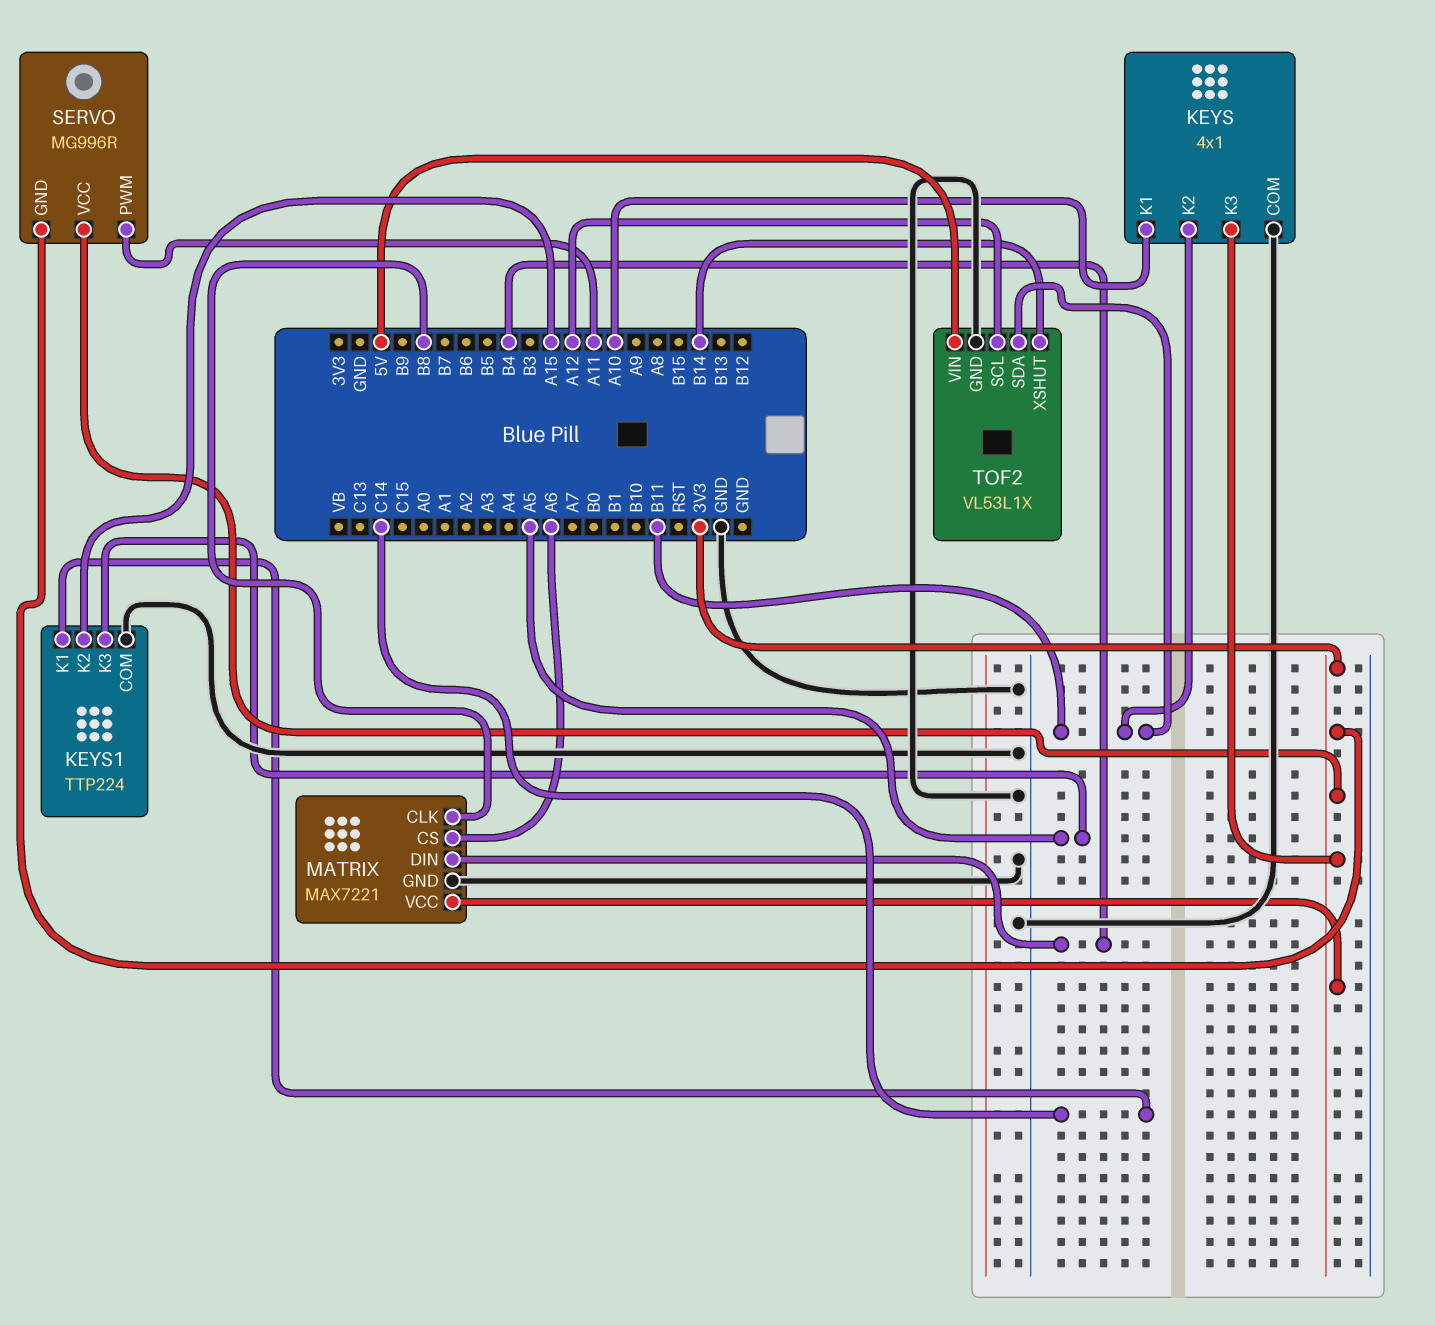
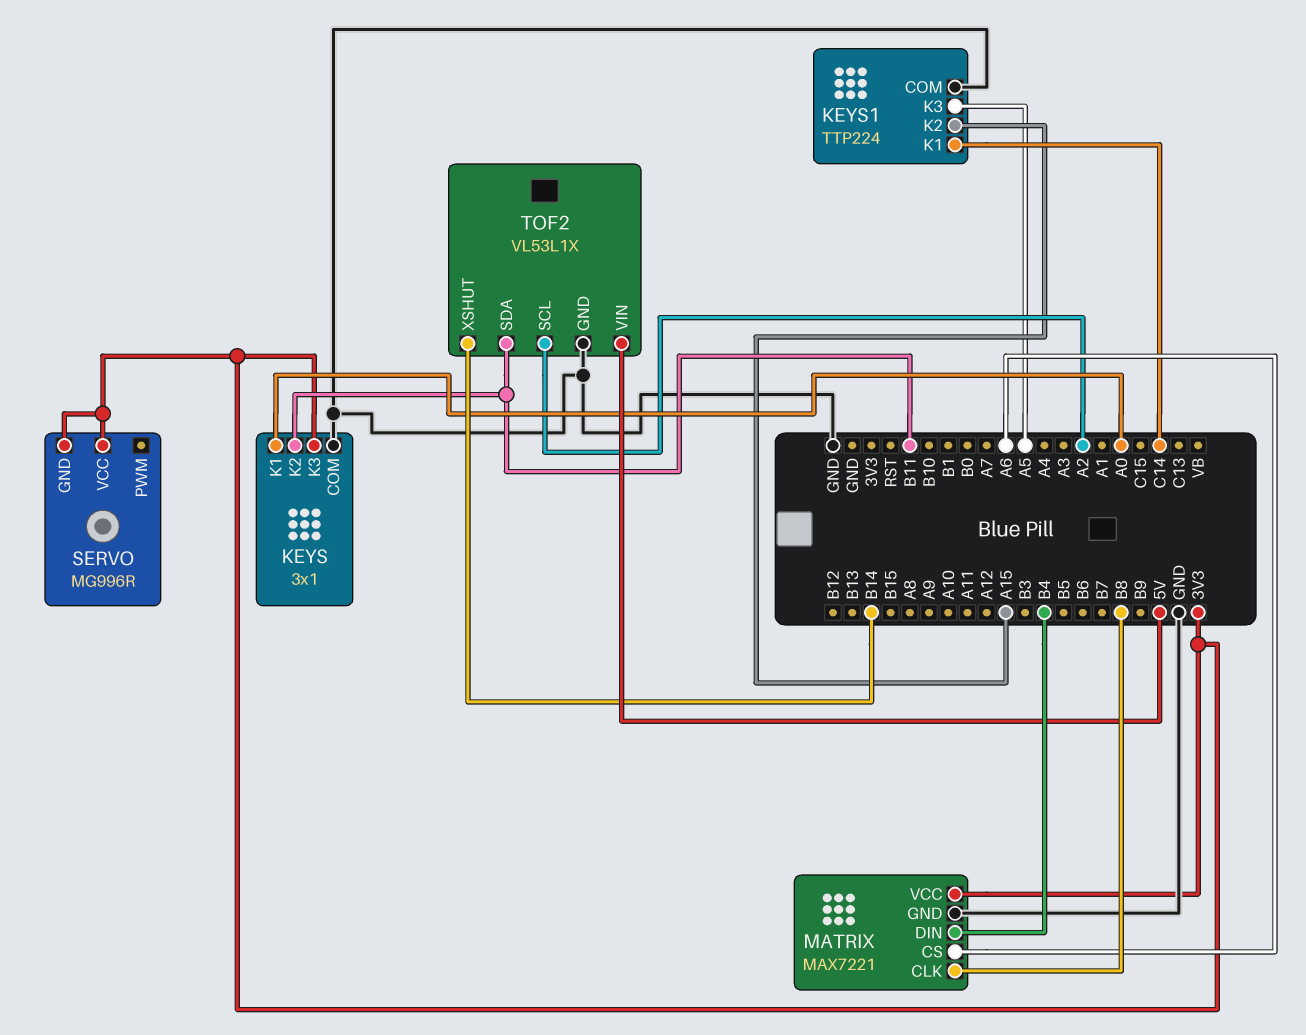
KEYS: 4x1 -> 3x1
KEYS pin K1: A10 -> A0
SERVO pin PWM: A11 -> none
TOF2 pin SCL: A12 -> A2

